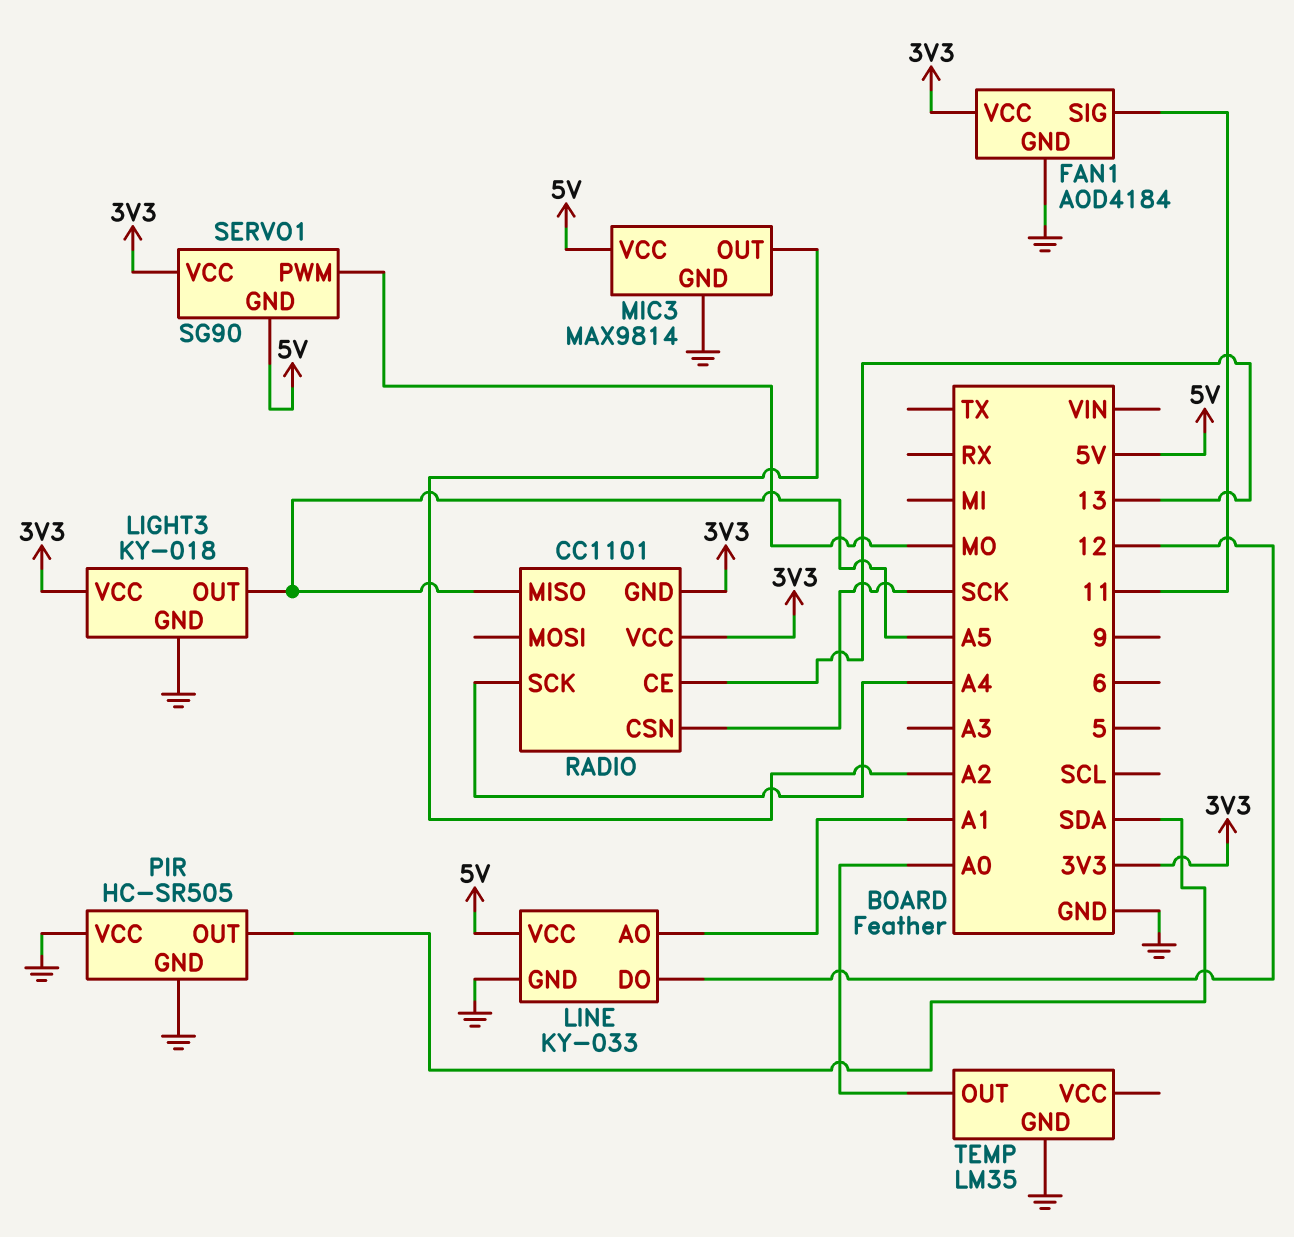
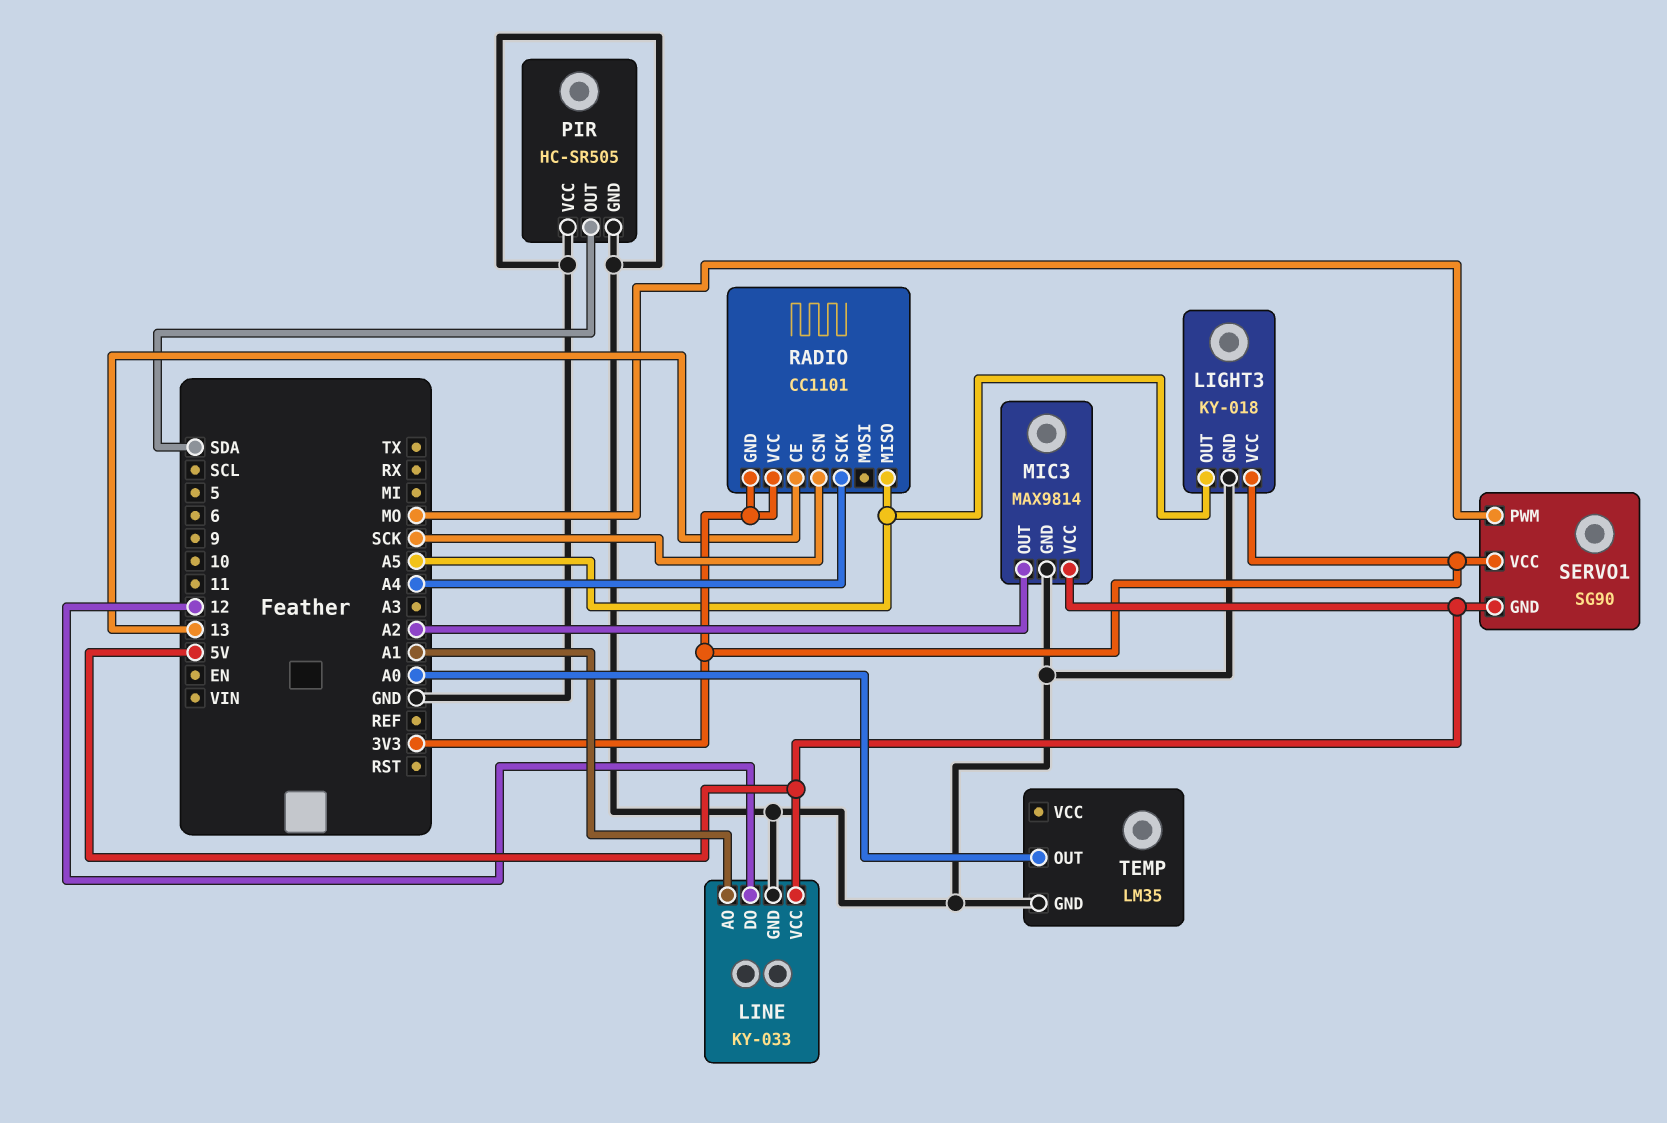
FAN1: AOD4184 -> none
FAN1 pin GND: GND -> none
FAN1 pin SIG: 11 -> none
FAN1 pin VCC: 3V3 -> none

